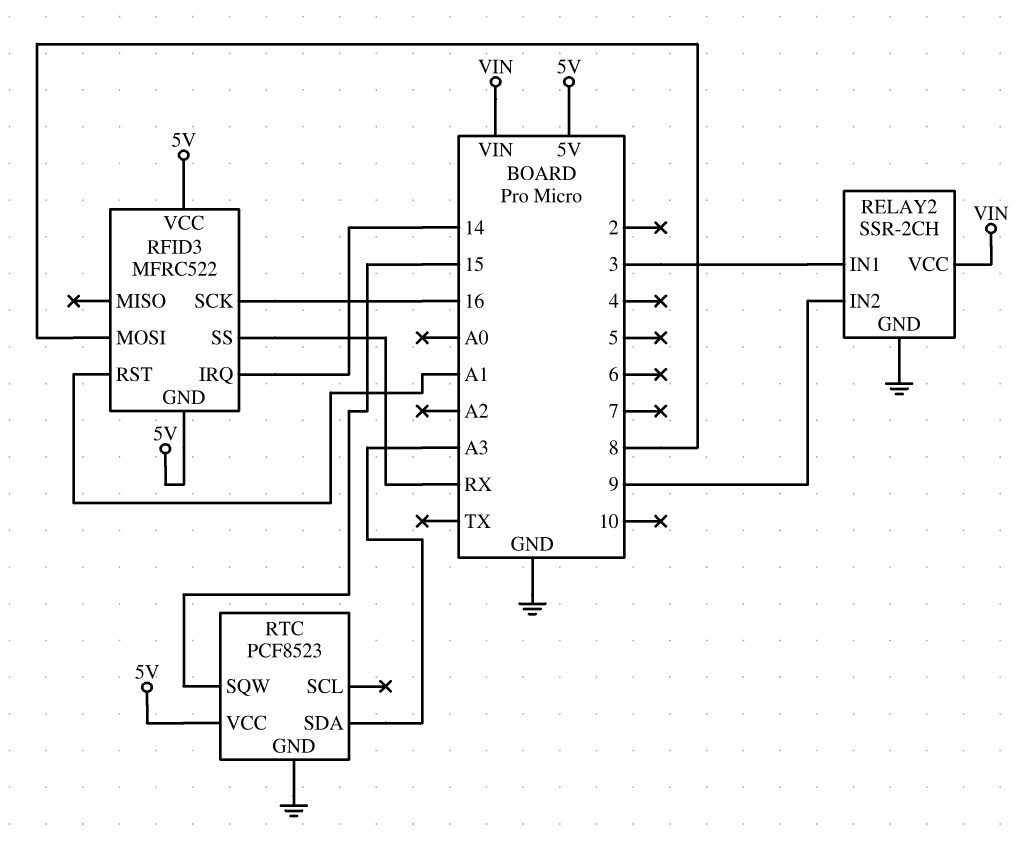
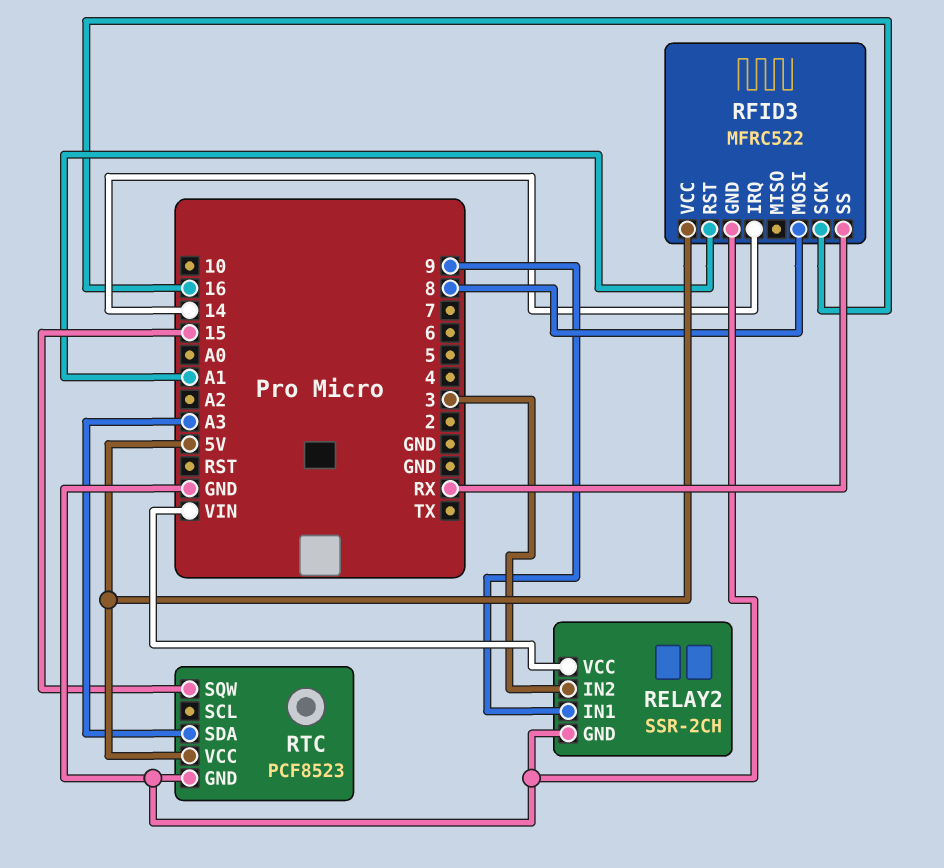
RELAY2 pin IN1: 3 -> 9
RELAY2 pin IN2: 9 -> 3
RFID3 pin GND: 5V -> GND

